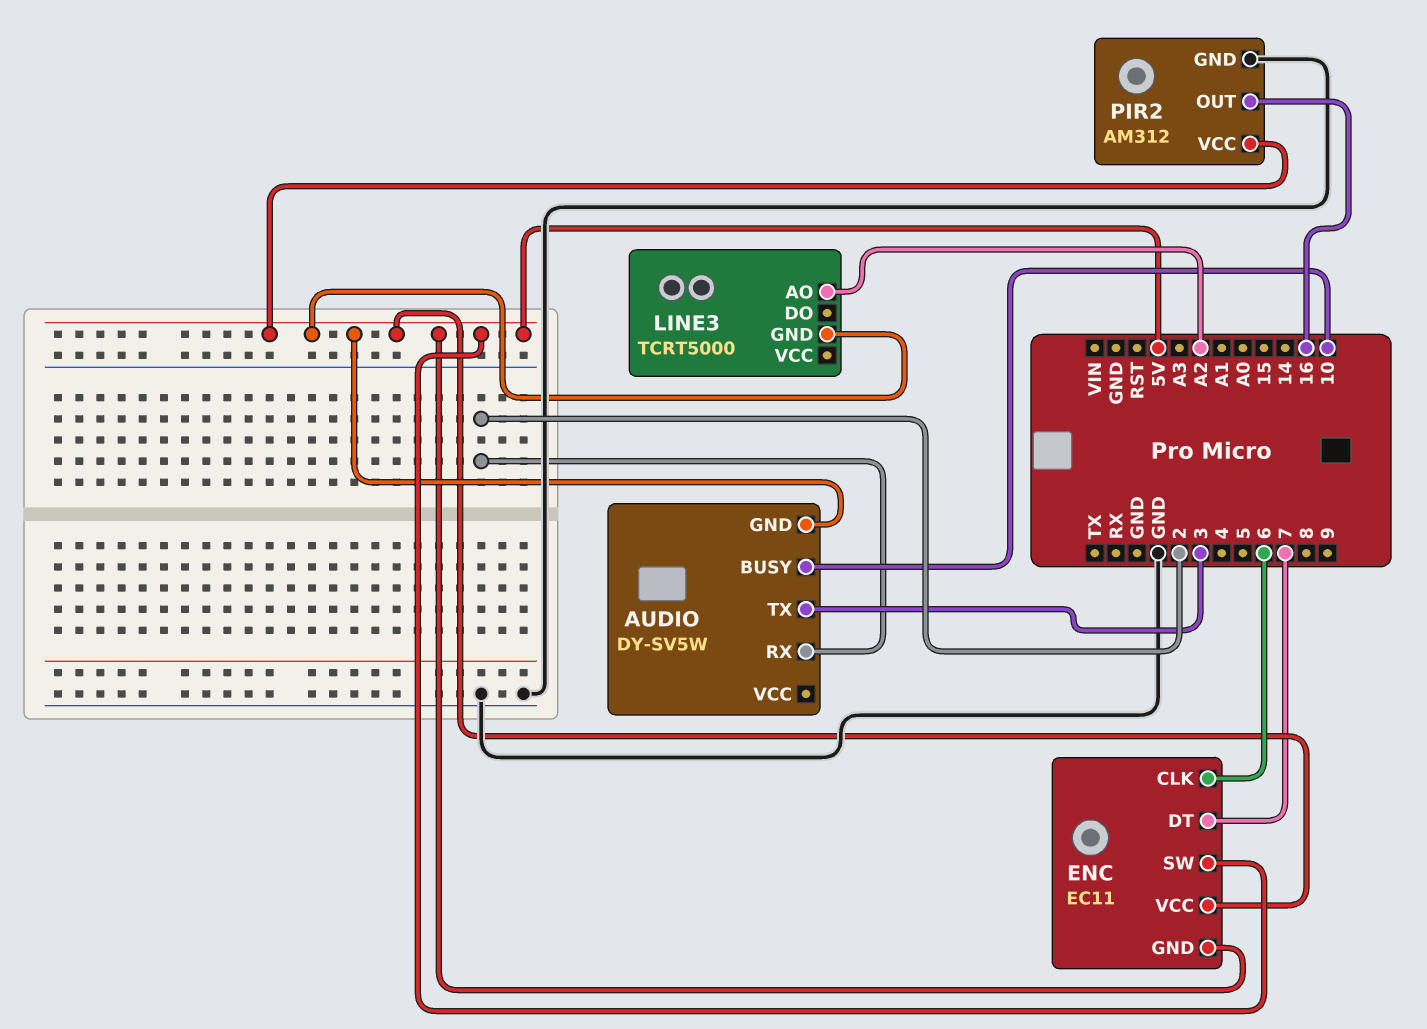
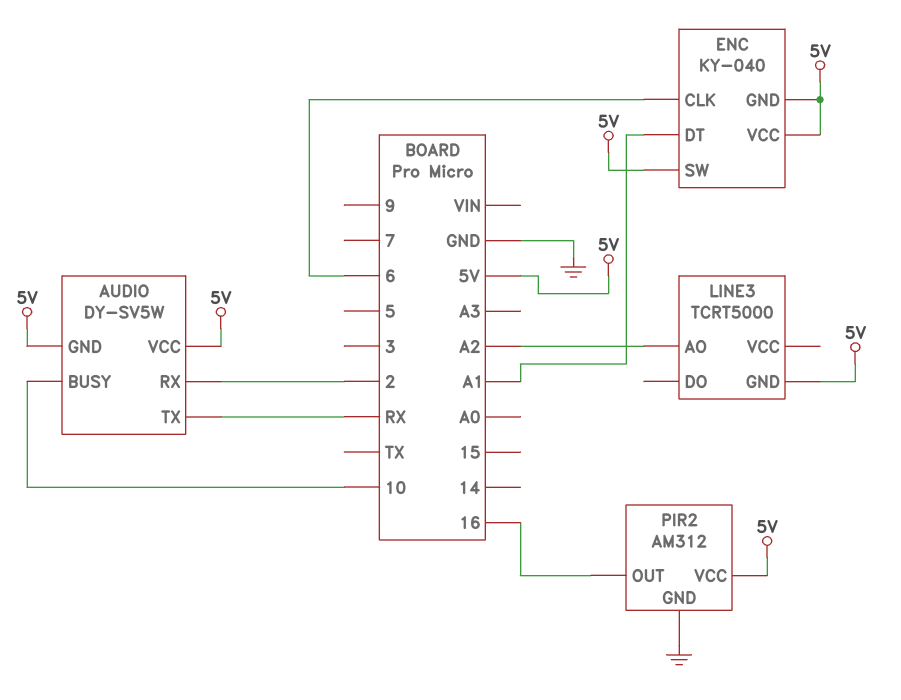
AUDIO pin TX: 3 -> RX
AUDIO pin VCC: none -> 5V
ENC: EC11 -> KY-040
ENC pin DT: 7 -> A1

